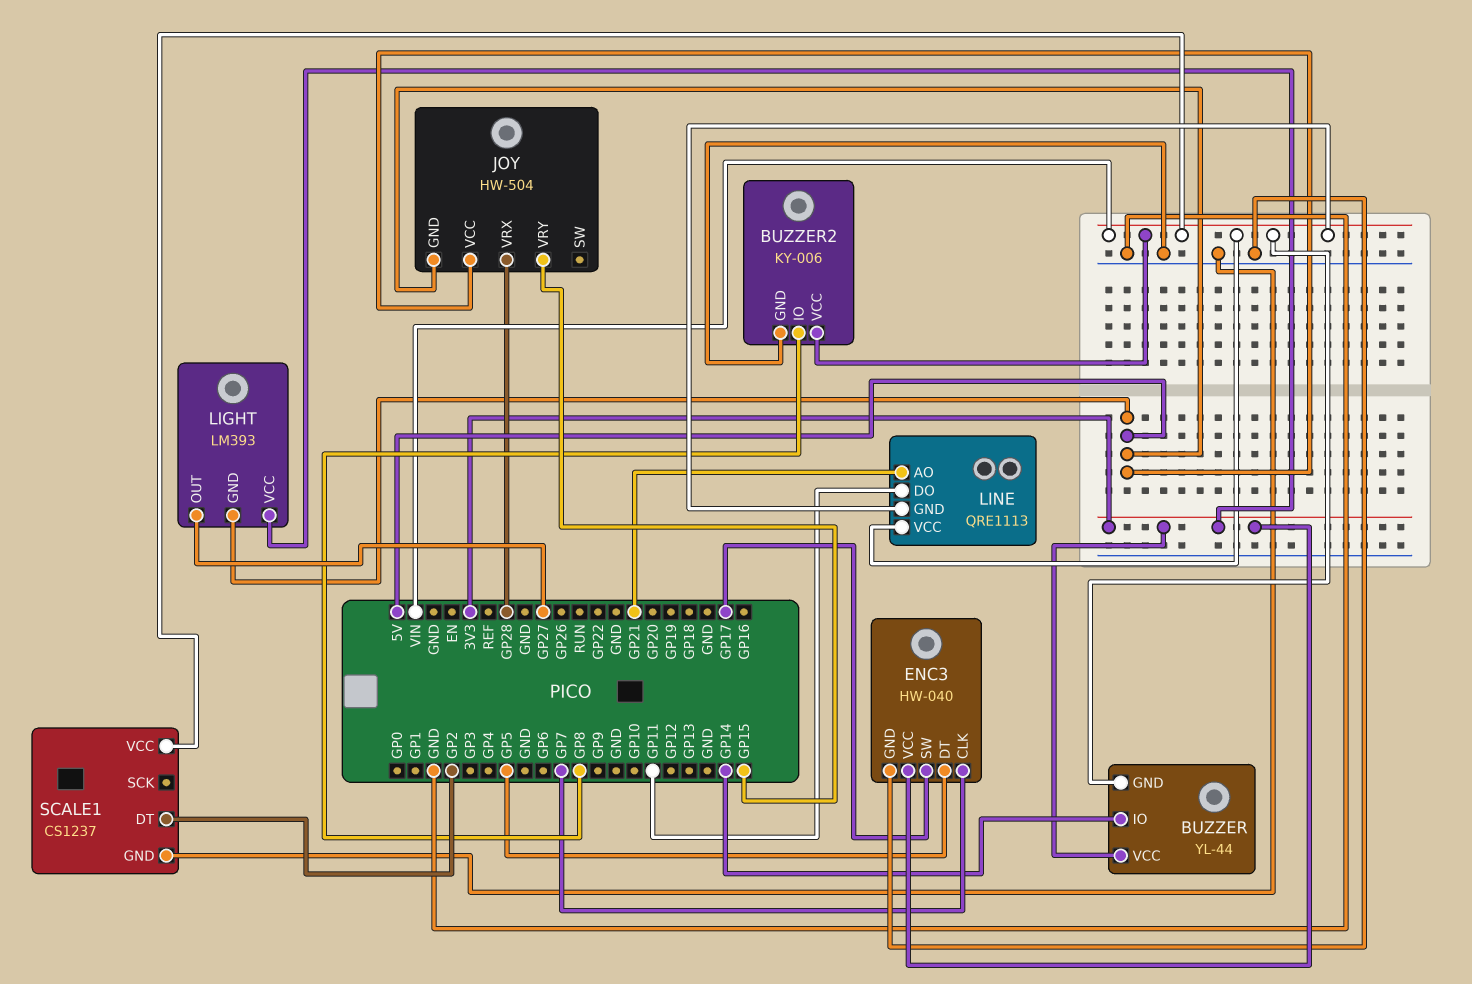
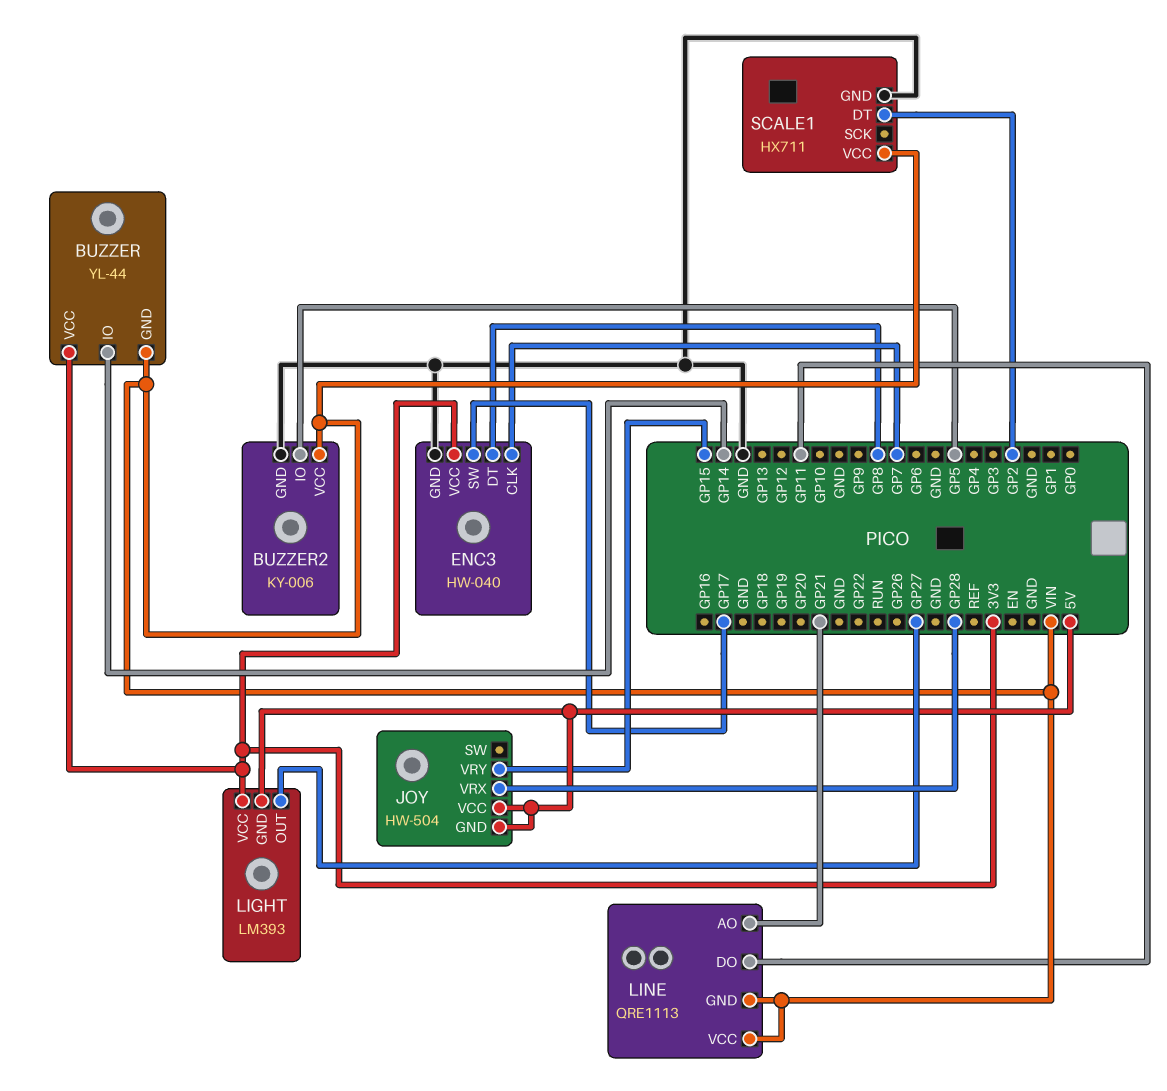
BUZZER2 pin IO: GP8 -> GP5
ENC3 pin DT: GP5 -> GP8
SCALE1: CS1237 -> HX711

